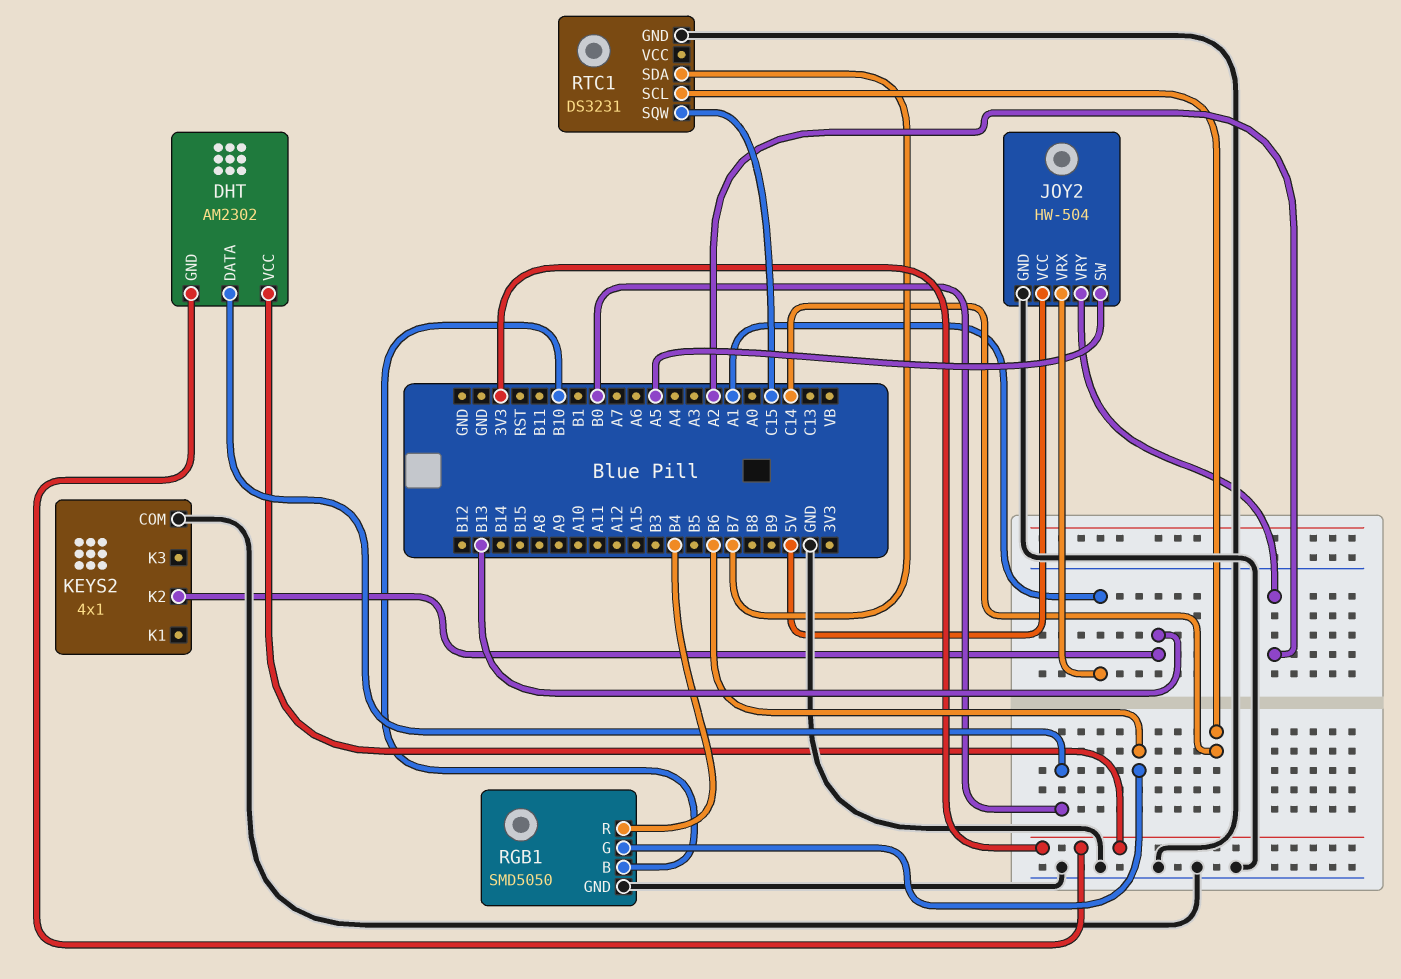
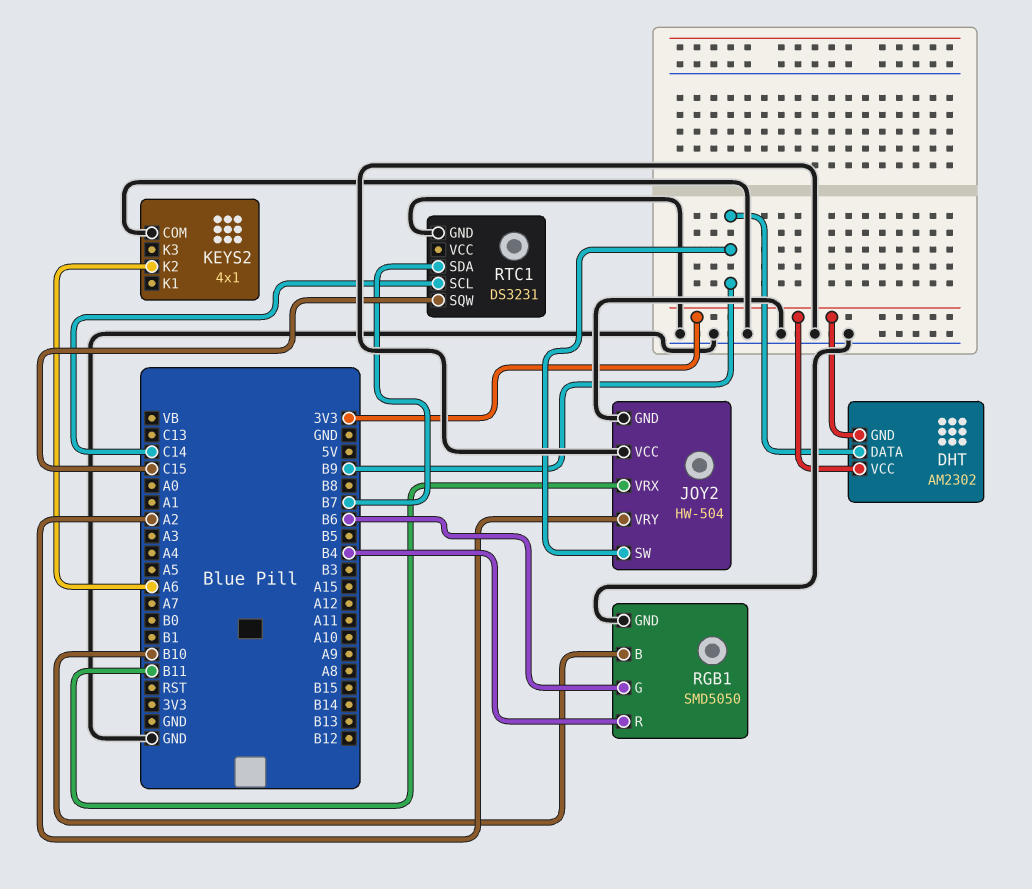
DHT pin DATA: B0 -> B9
JOY2 pin SW: A5 -> B9
JOY2 pin VCC: 5V -> GND
JOY2 pin VRX: A1 -> B11
KEYS2 pin K2: B13 -> A6

